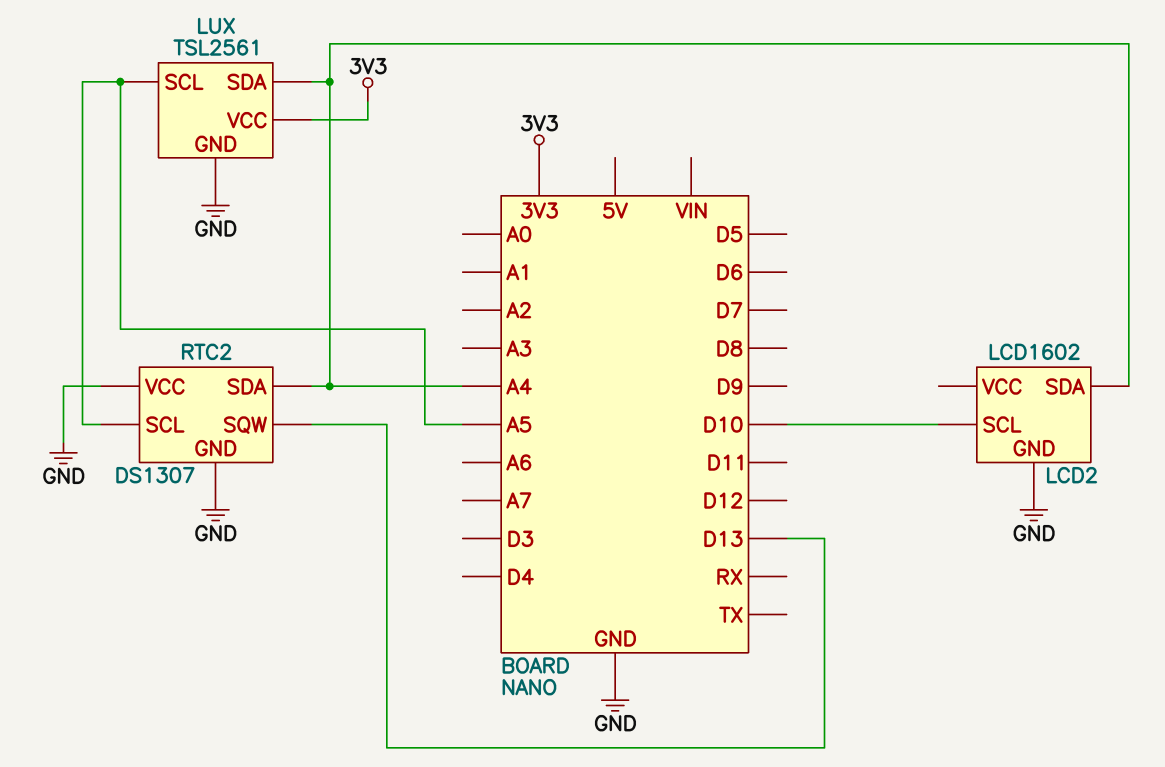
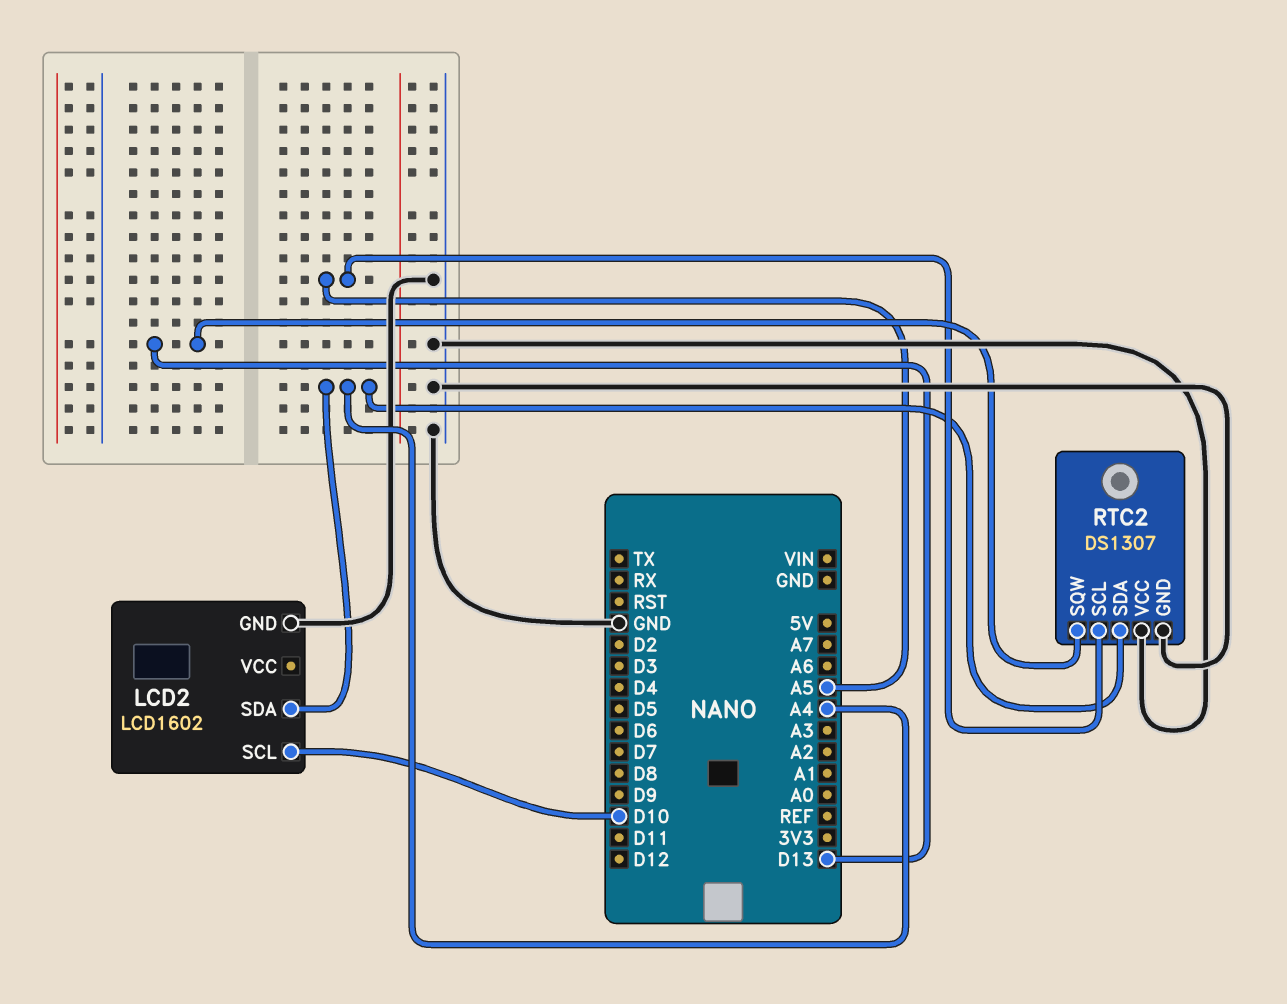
LUX: TSL2561 -> none
LUX pin GND: GND -> none
LUX pin SCL: A5 -> none
LUX pin SDA: A4 -> none
LUX pin VCC: 3V3 -> none

